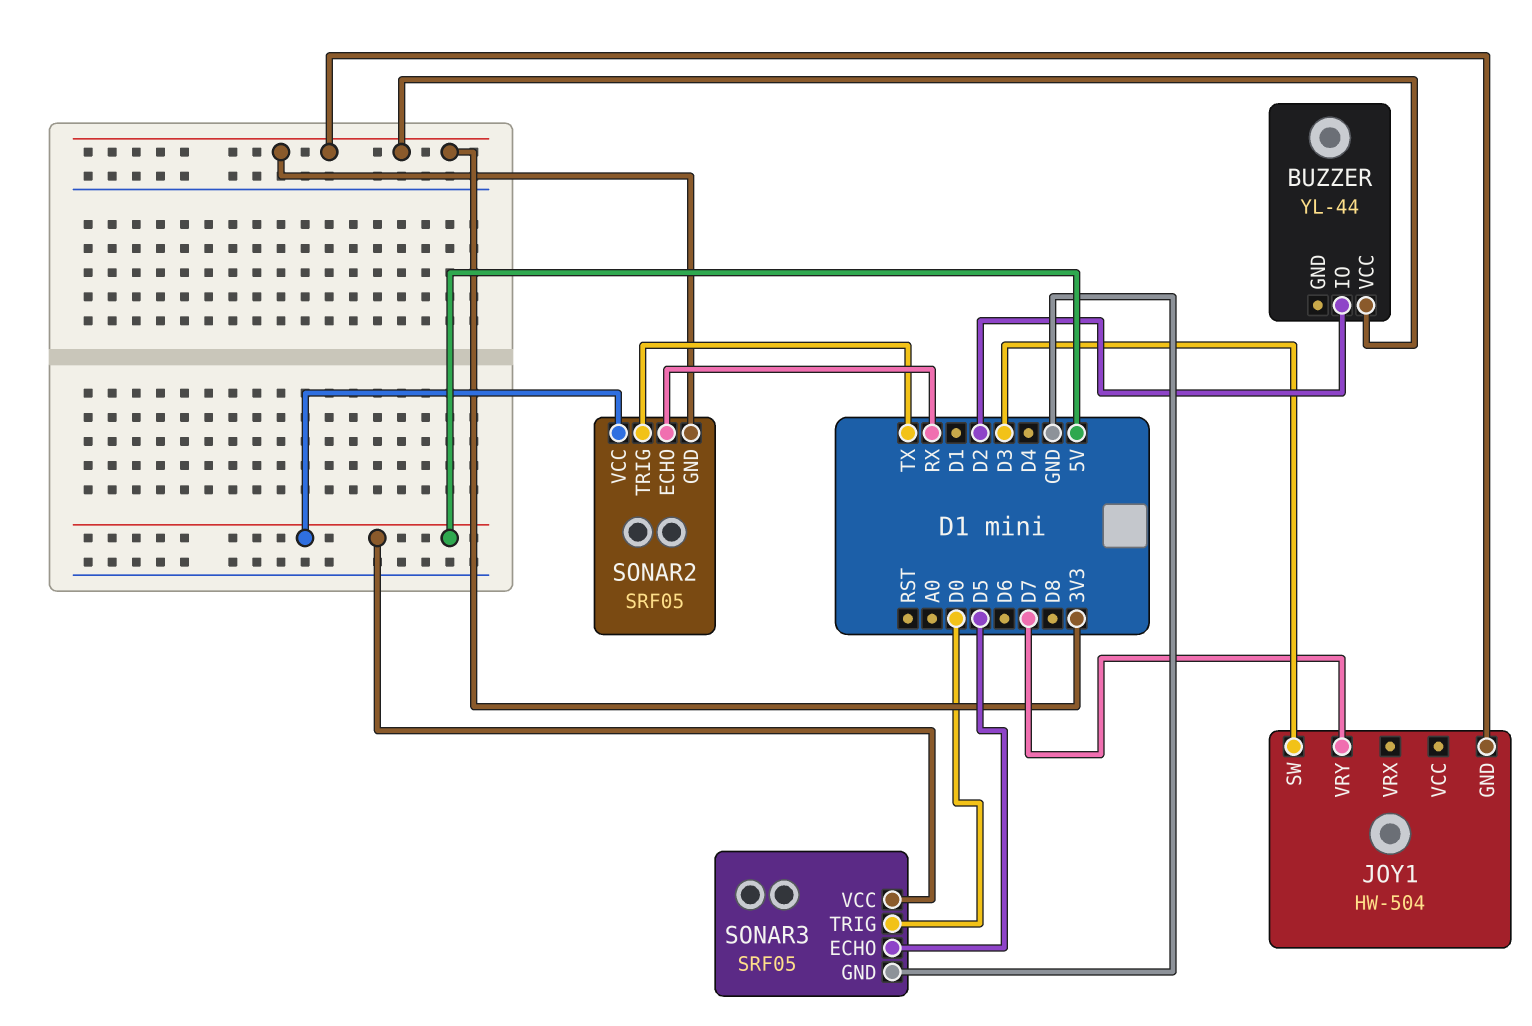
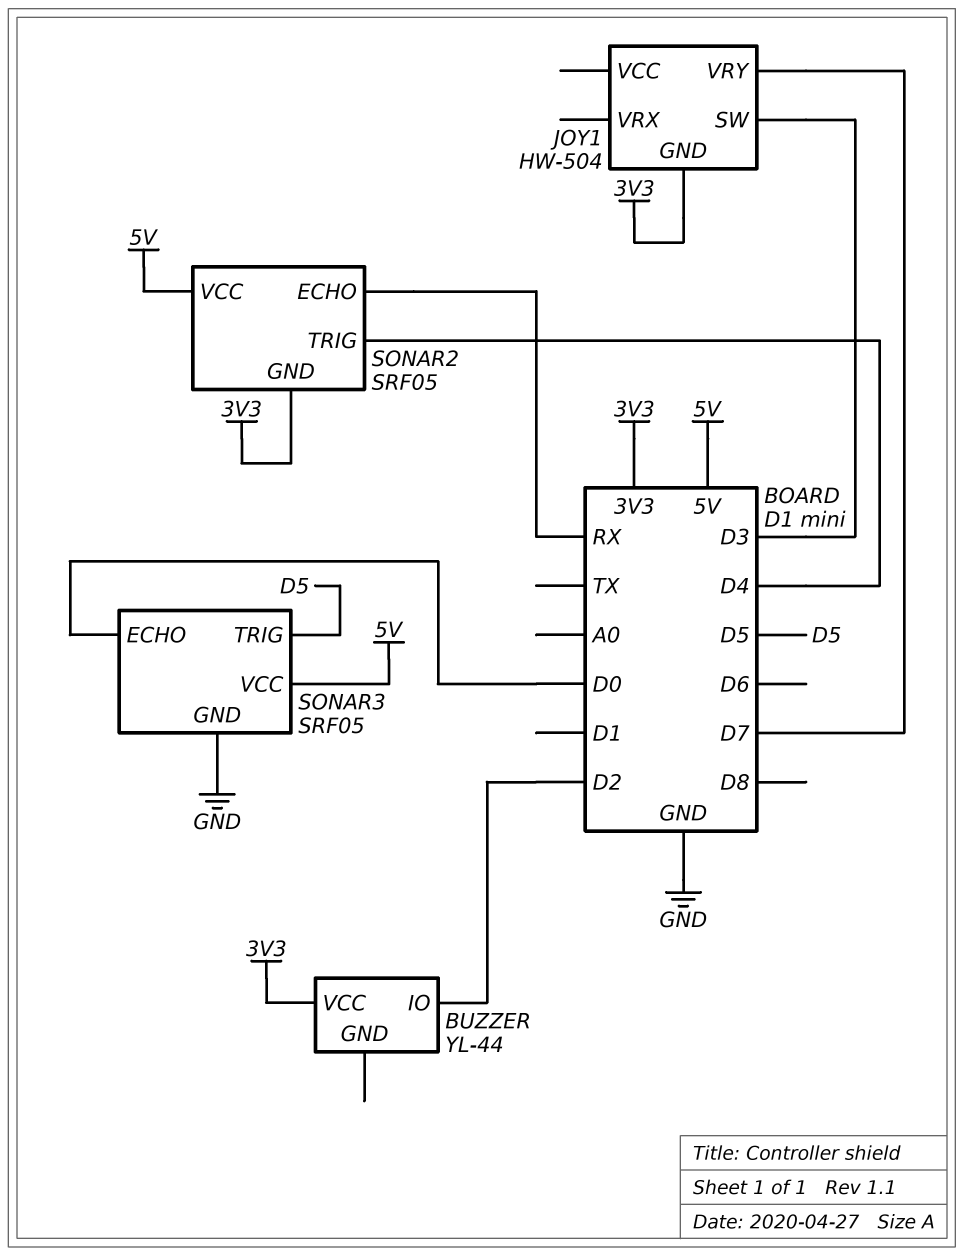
SONAR2 pin TRIG: TX -> D4
SONAR3 pin ECHO: D5 -> D0
SONAR3 pin TRIG: D0 -> D5

